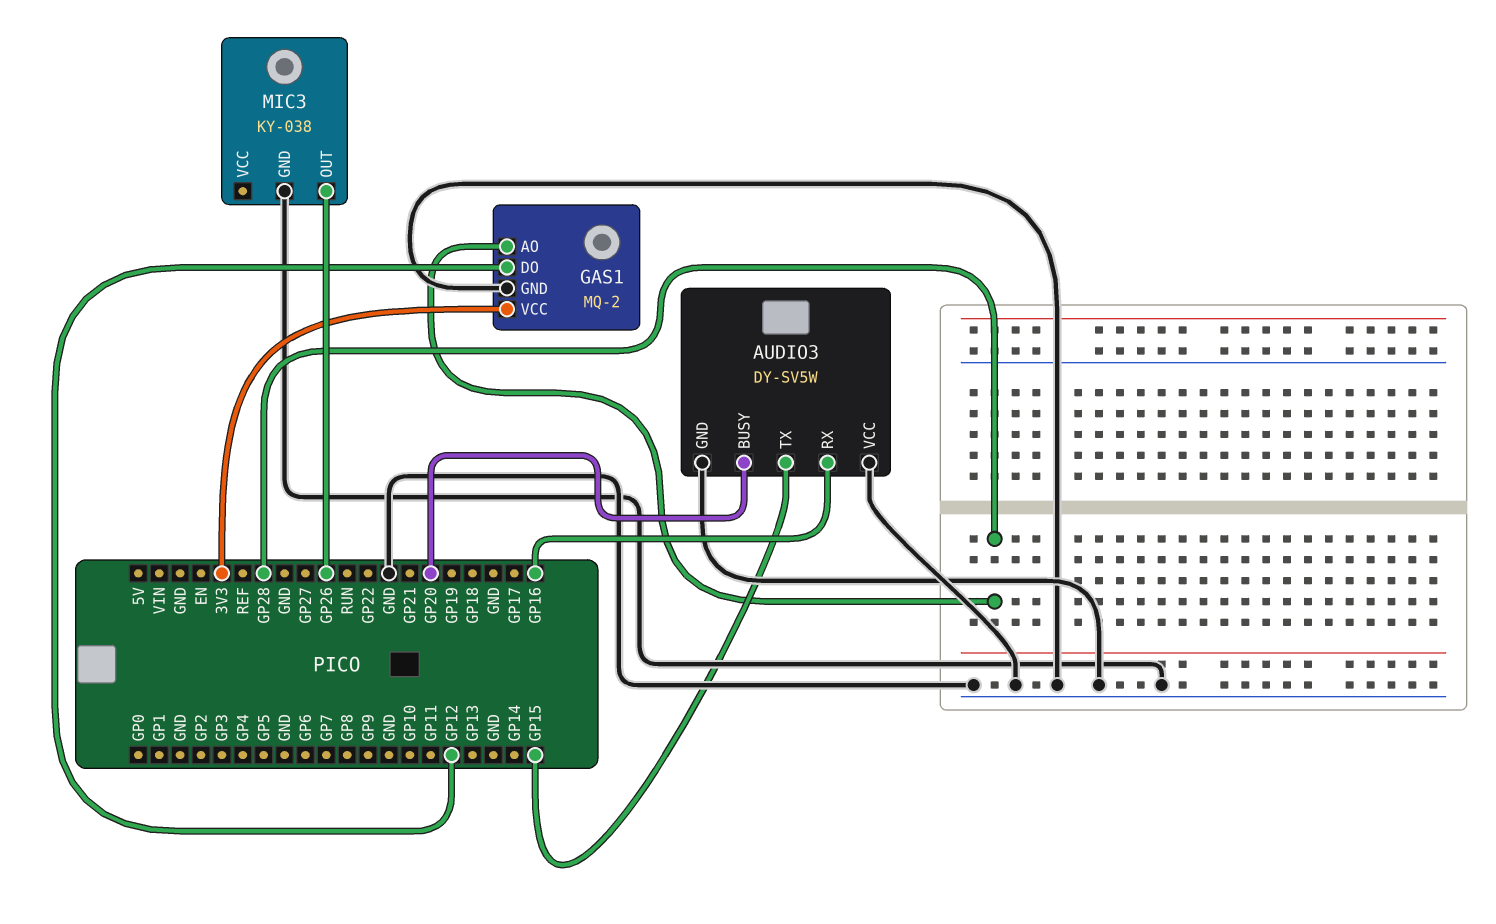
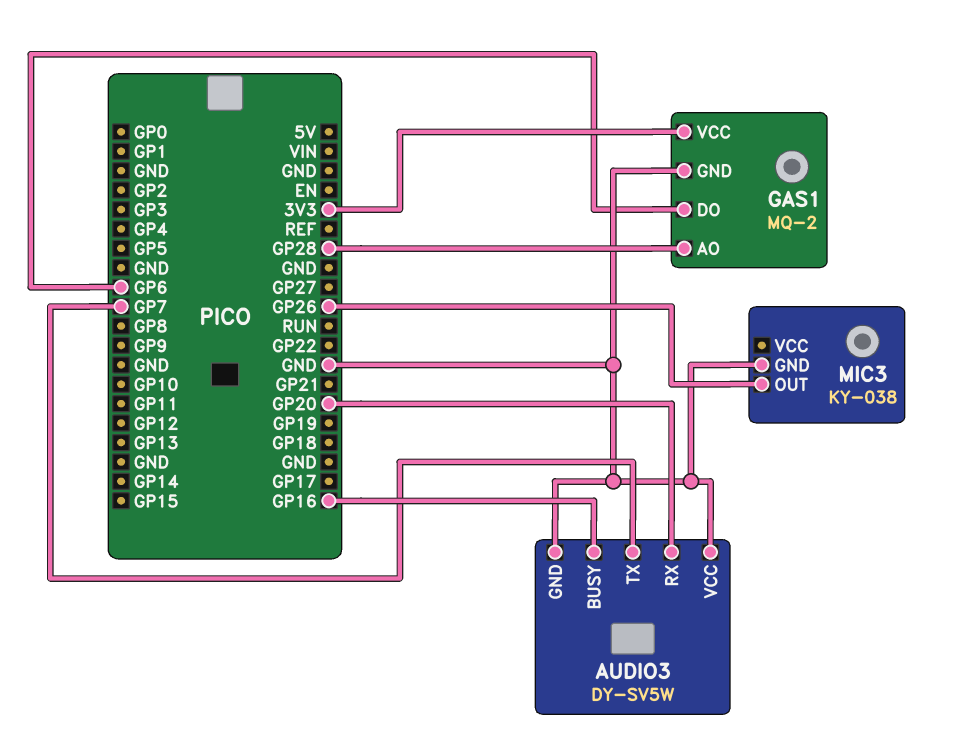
AUDIO3 pin BUSY: GP20 -> GP16
AUDIO3 pin RX: GP16 -> GP20
AUDIO3 pin TX: GP15 -> GP7
GAS1 pin DO: GP12 -> GP6

